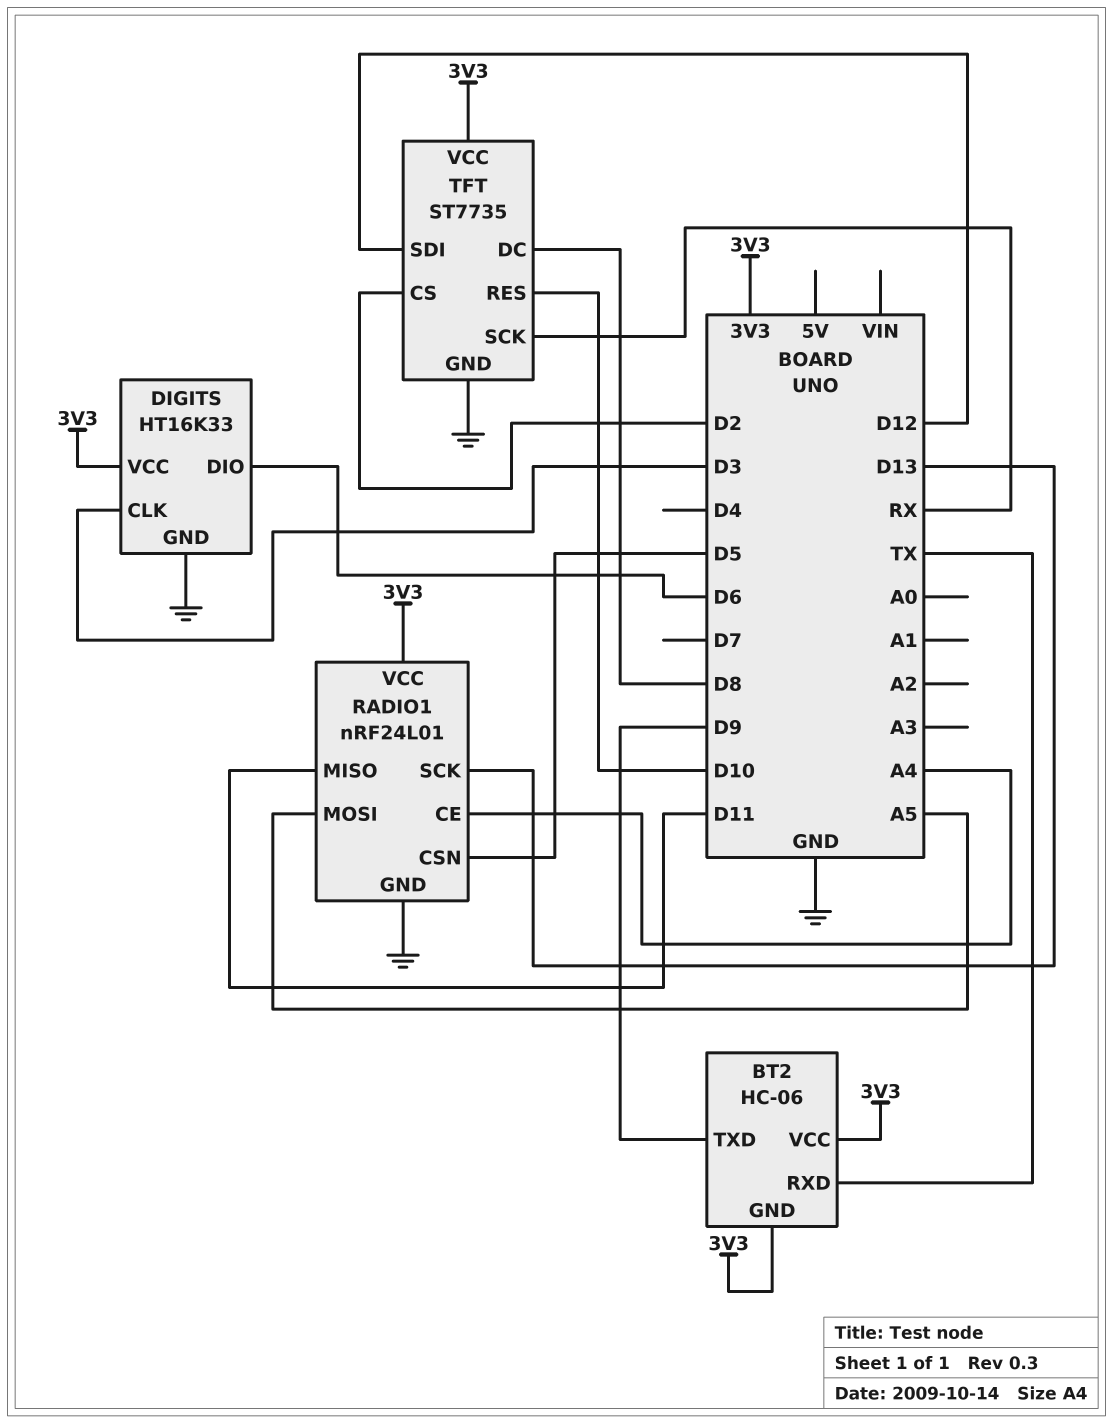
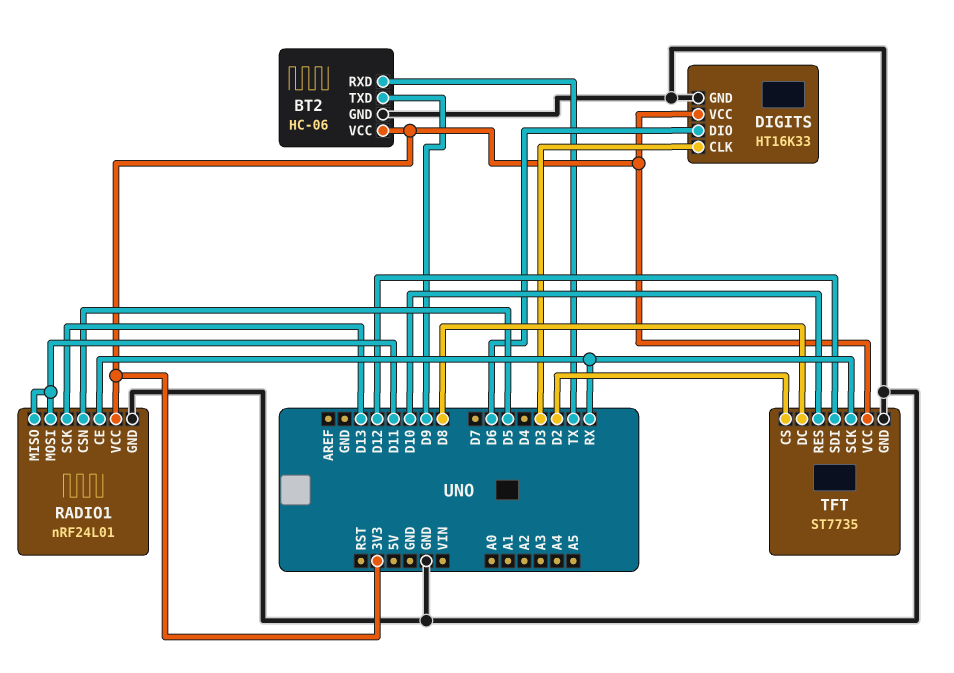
BT2 pin GND: 3V3 -> GND
RADIO1 pin CE: A4 -> RX
RADIO1 pin MOSI: A5 -> D11

